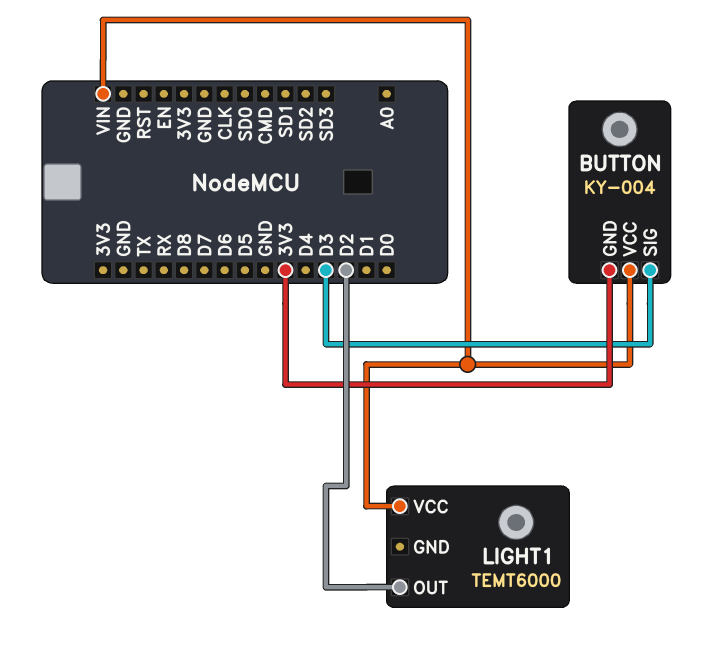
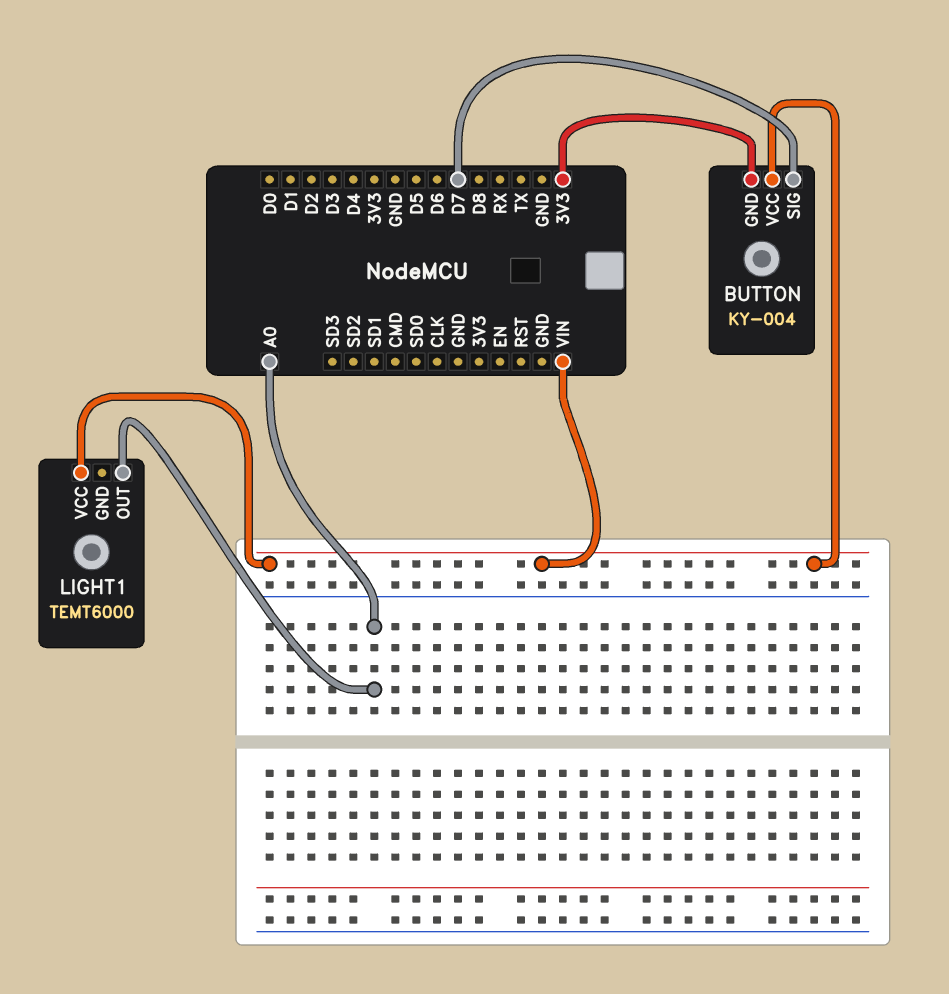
BUTTON pin SIG: D3 -> D7
LIGHT1 pin OUT: D2 -> A0

